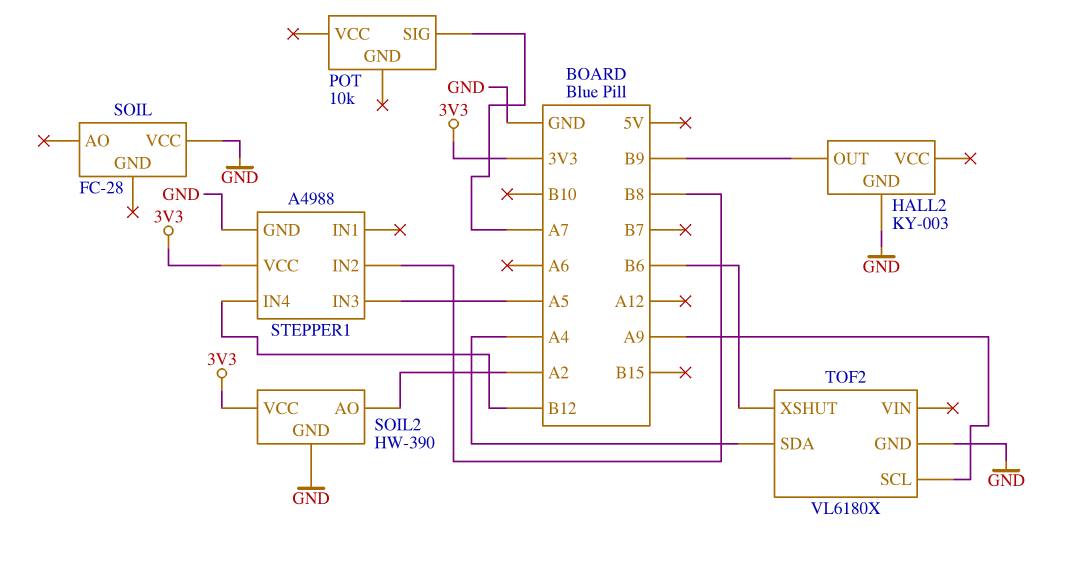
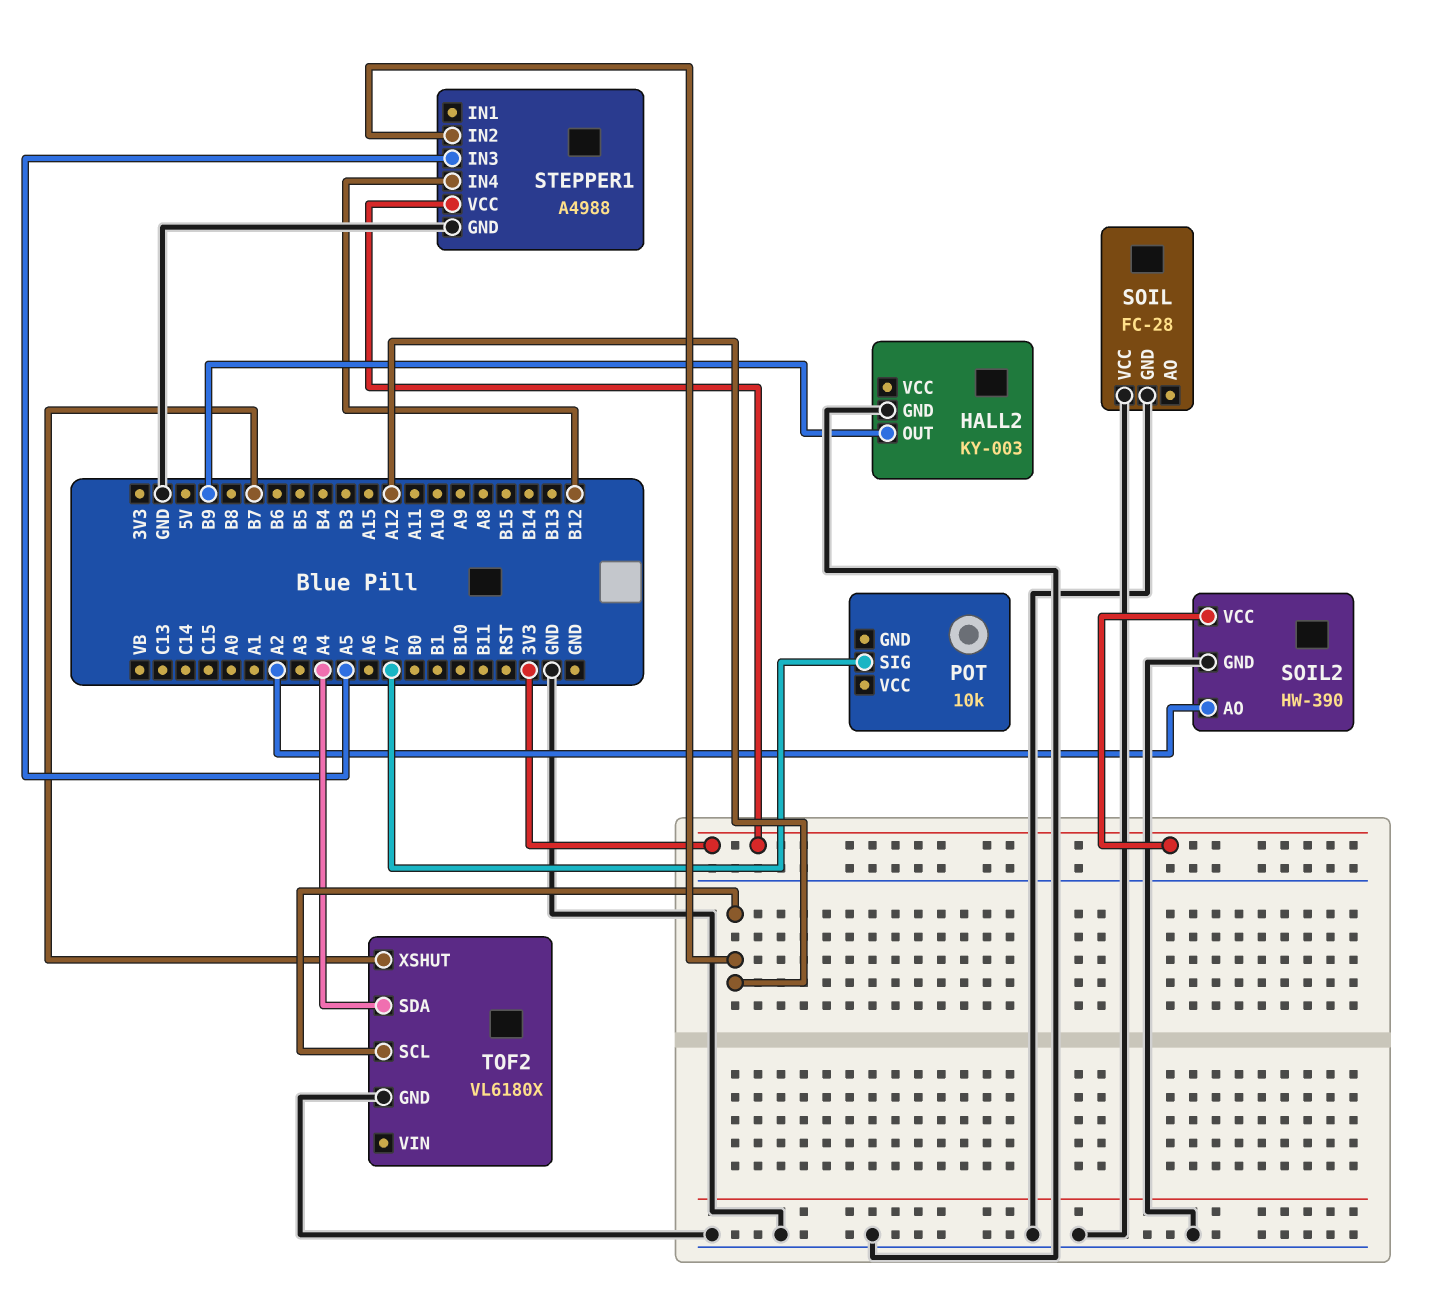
SOIL pin GND: none -> GND
STEPPER1 pin IN2: B8 -> A12
TOF2 pin SCL: A9 -> A12
TOF2 pin XSHUT: B6 -> B7

